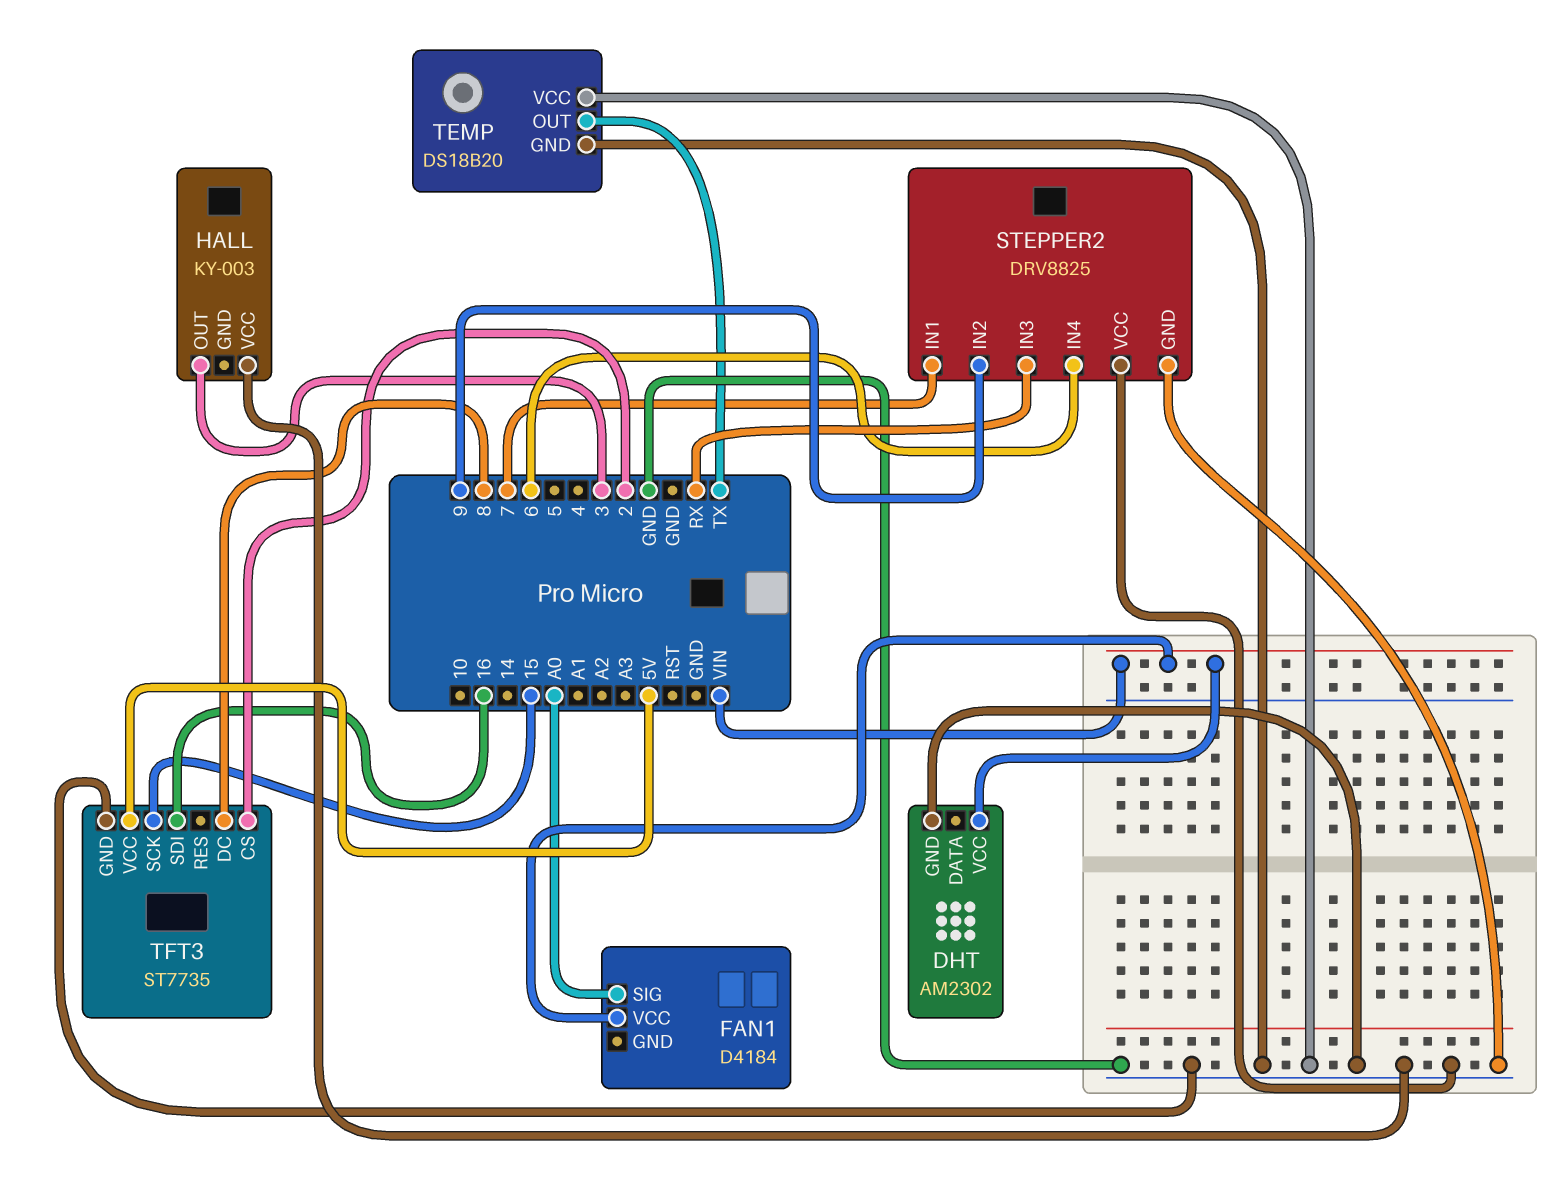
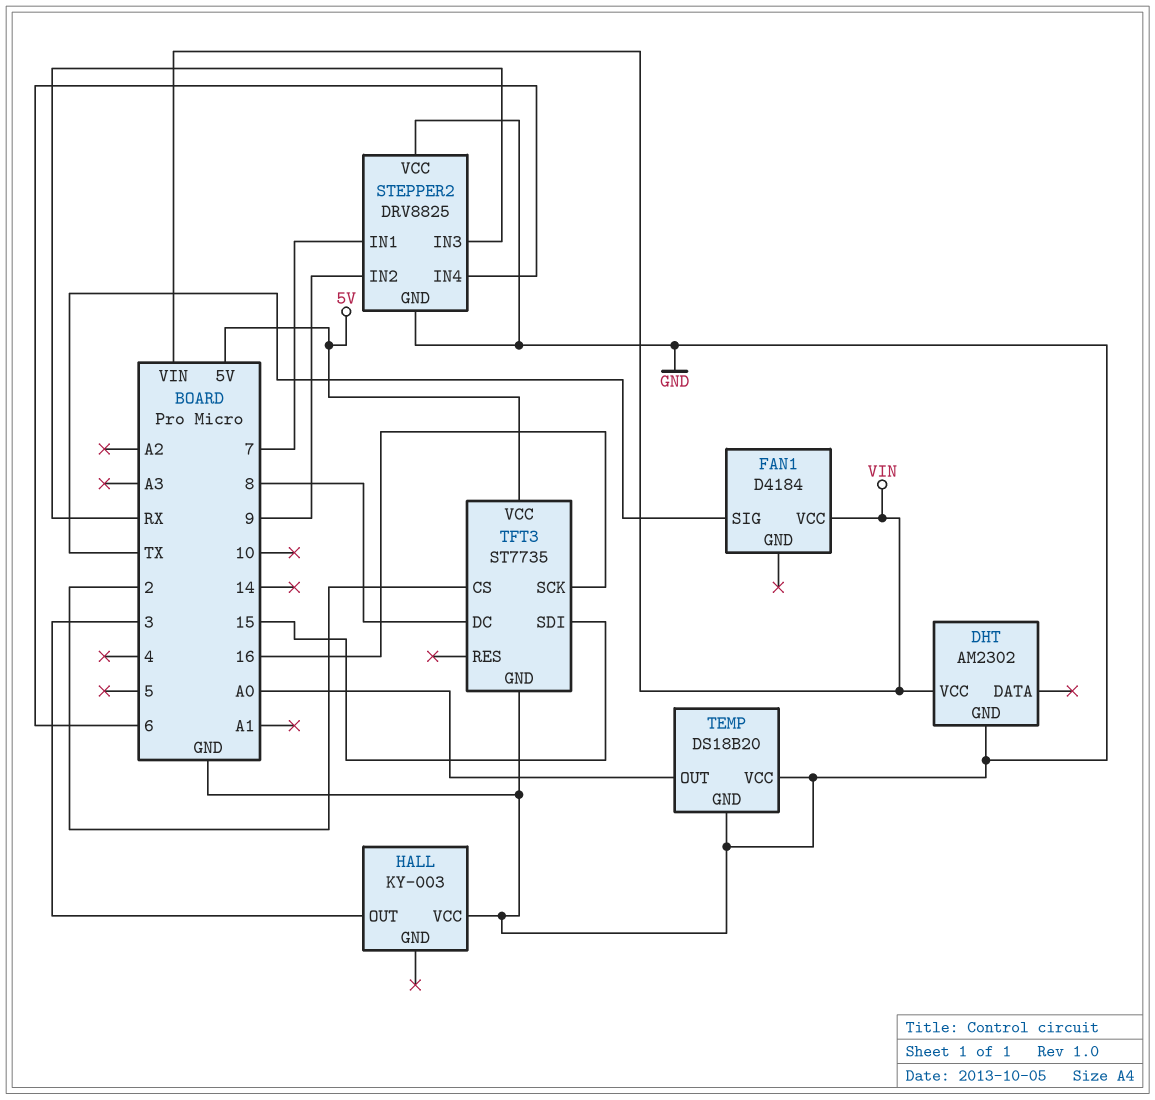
FAN1 pin SIG: A0 -> TX
TEMP pin OUT: TX -> A0
TFT3 pin SCK: 15 -> 16
TFT3 pin SDI: 16 -> 15

